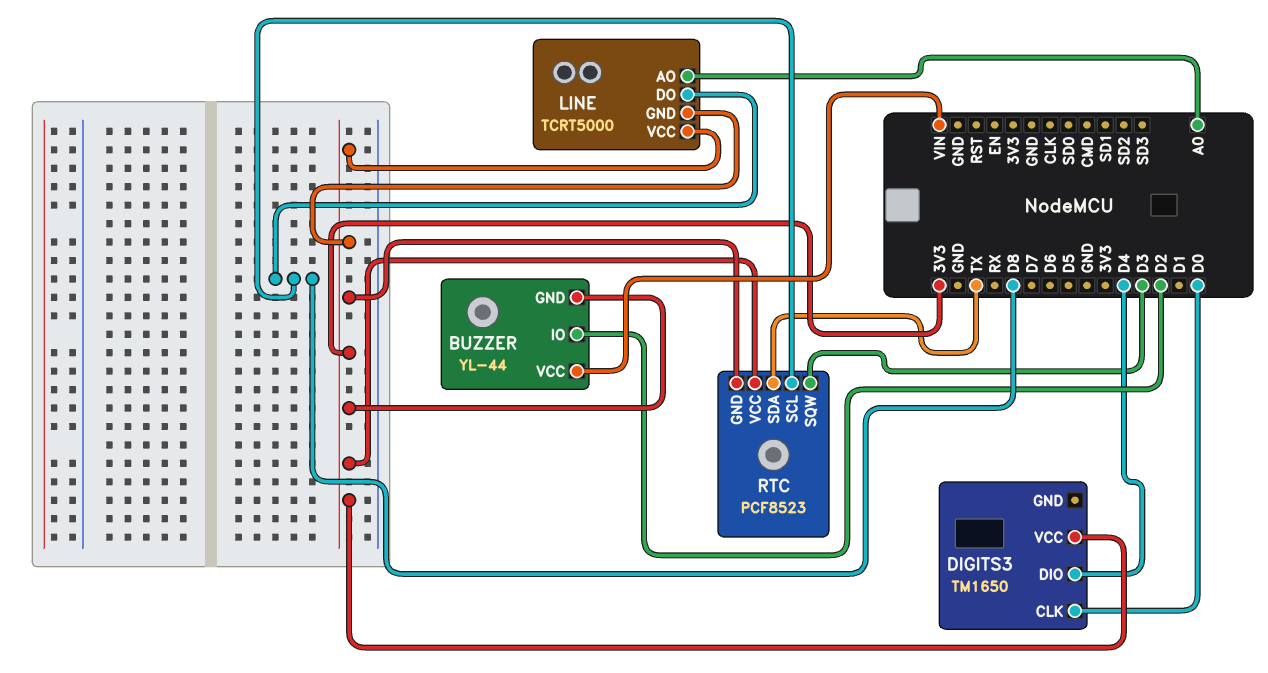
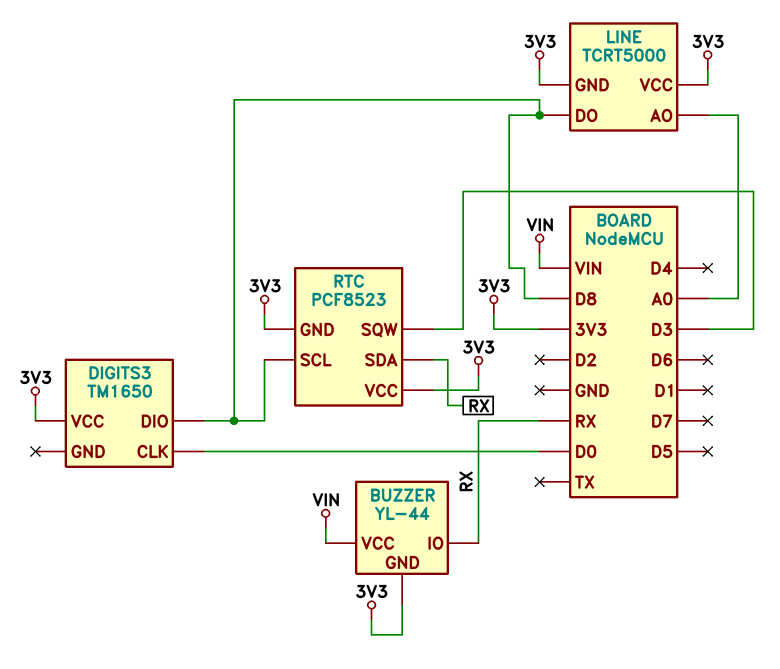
BUZZER pin IO: D2 -> RX
DIGITS3 pin DIO: D4 -> D8
RTC pin SDA: TX -> RX

